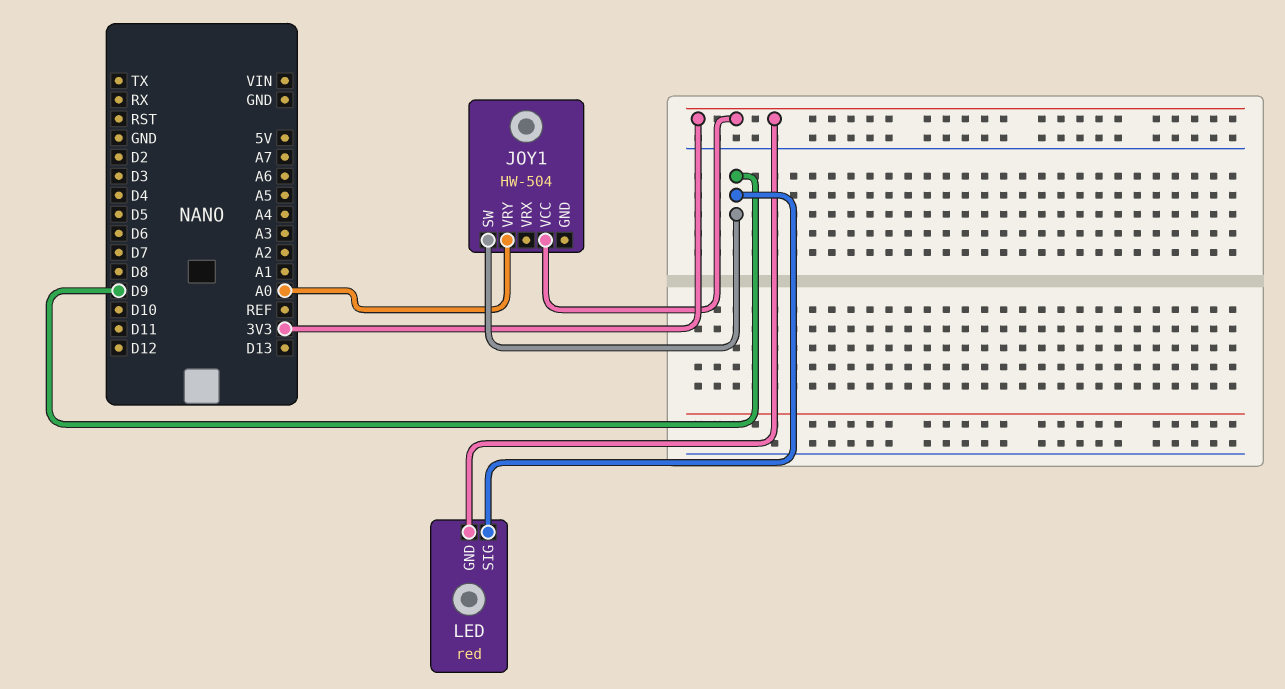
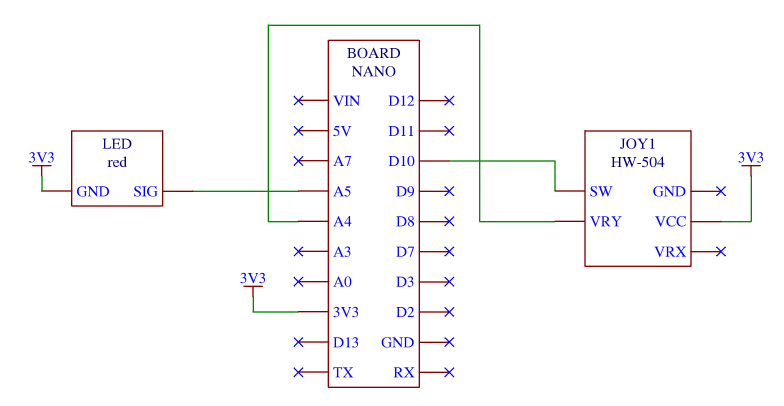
JOY1 pin SW: D9 -> D10
JOY1 pin VRY: A0 -> A4
LED pin SIG: D9 -> A5

